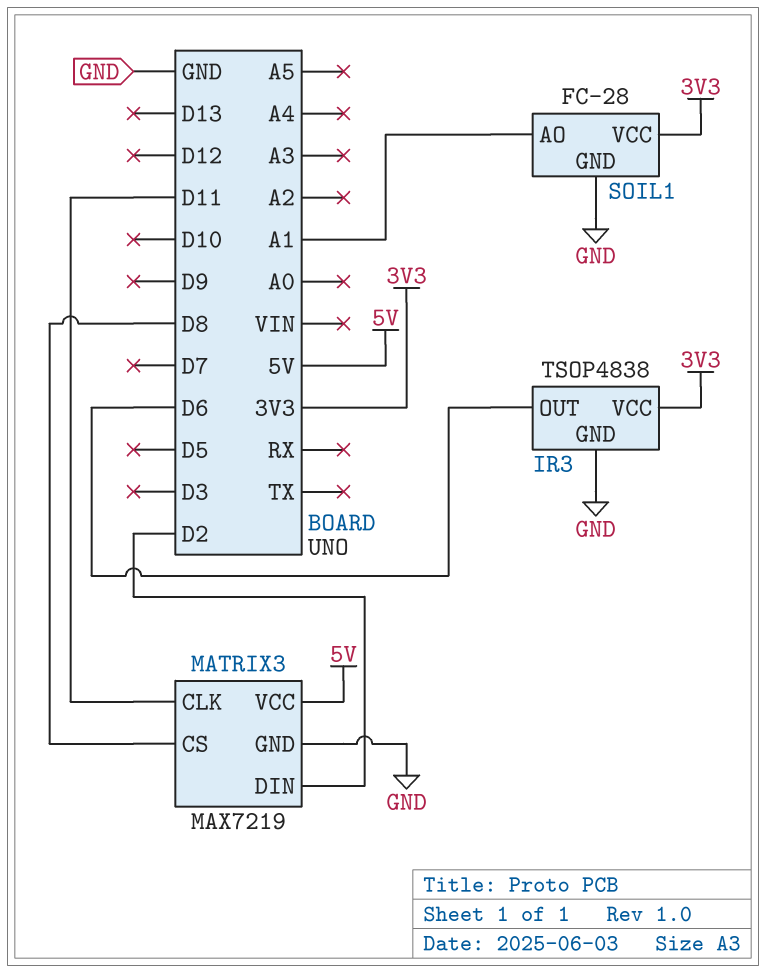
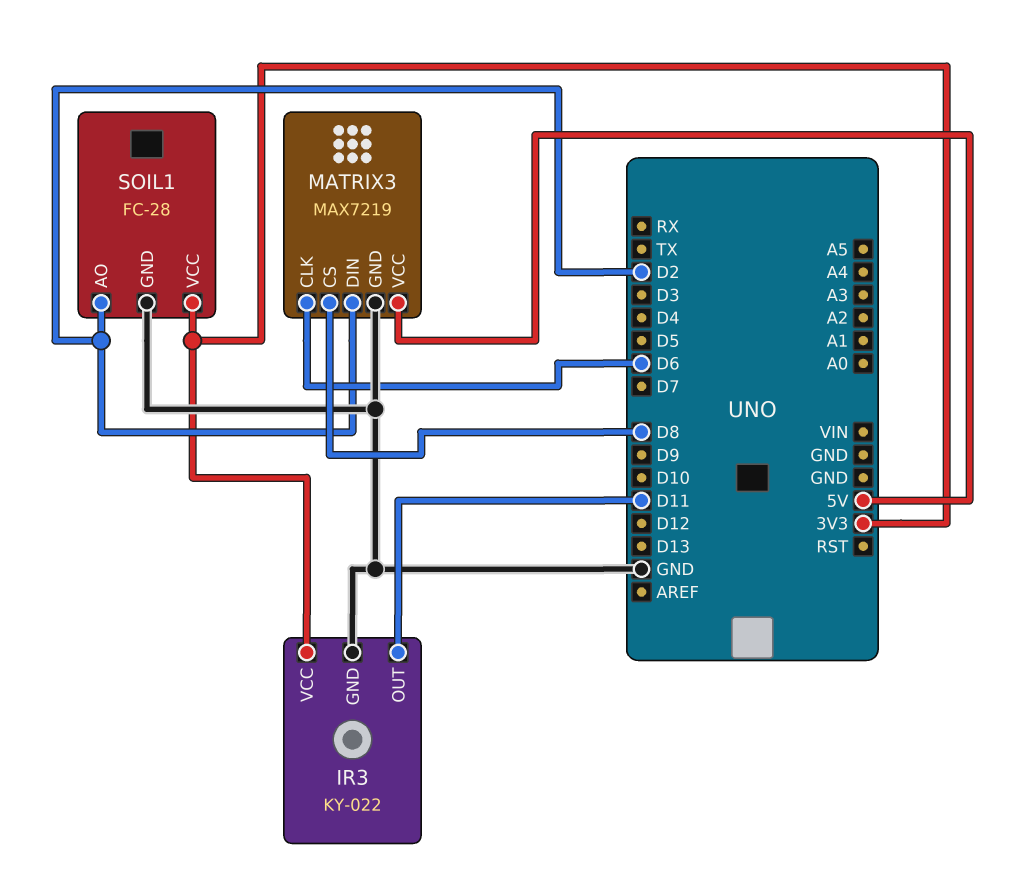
IR3: TSOP4838 -> KY-022
IR3 pin OUT: D6 -> D11
MATRIX3 pin CLK: D11 -> D6
SOIL1 pin AO: A1 -> D2

